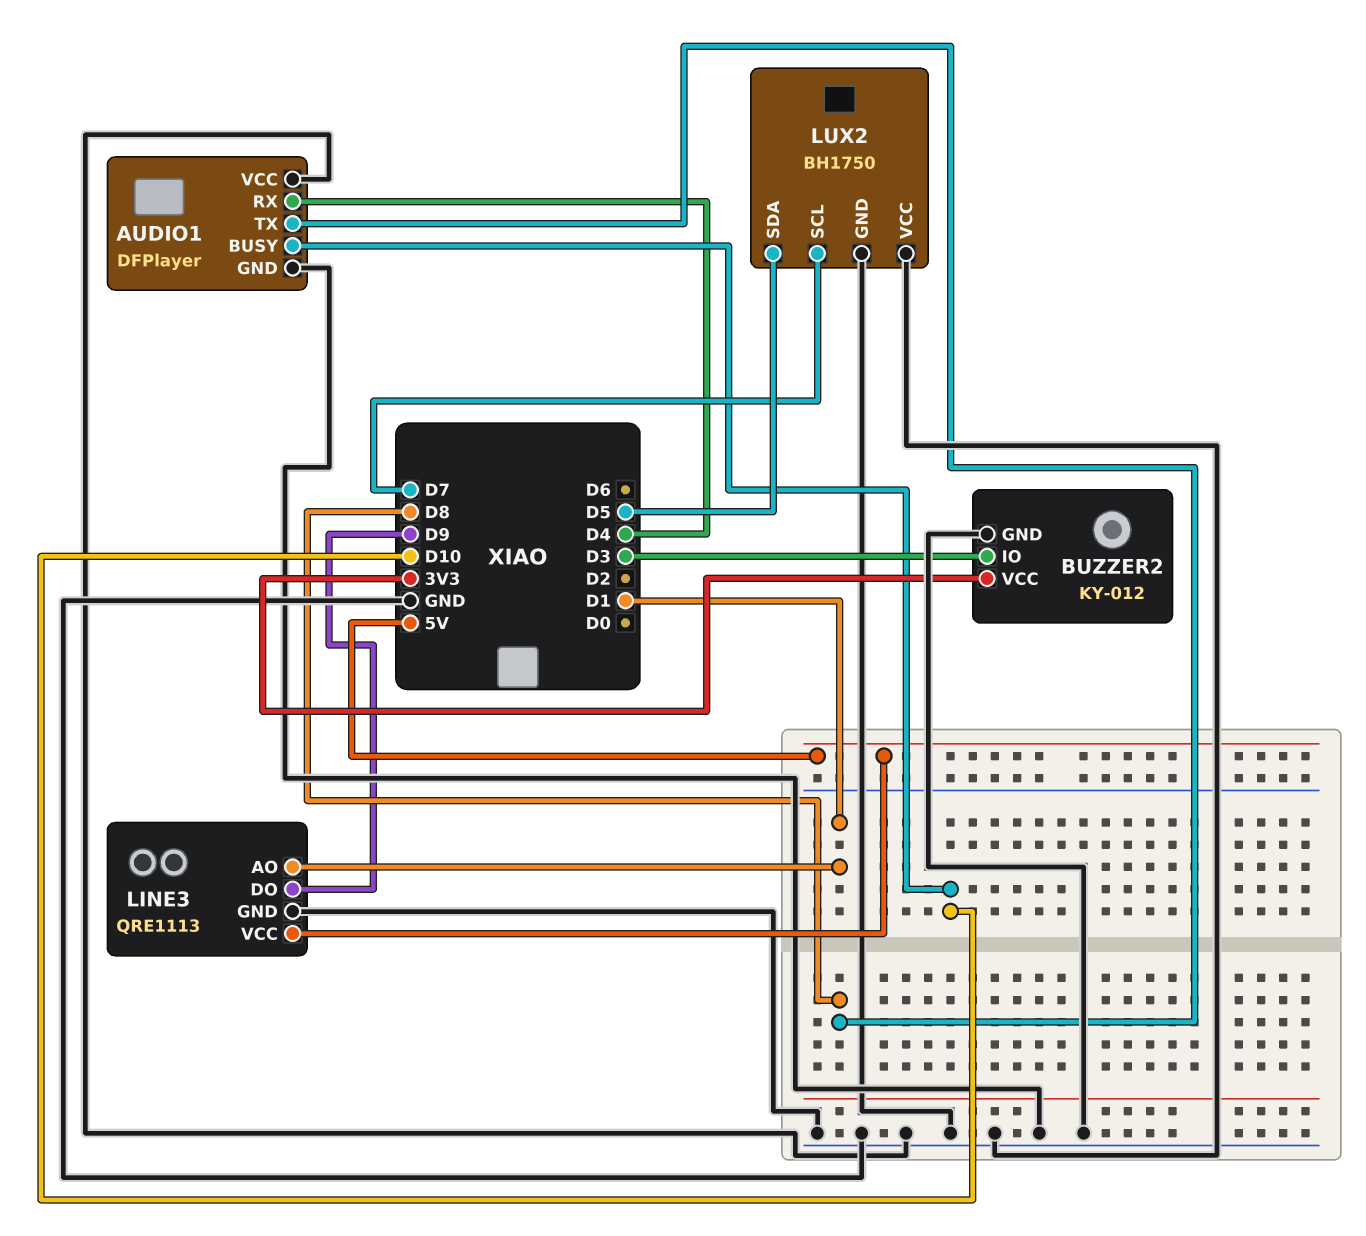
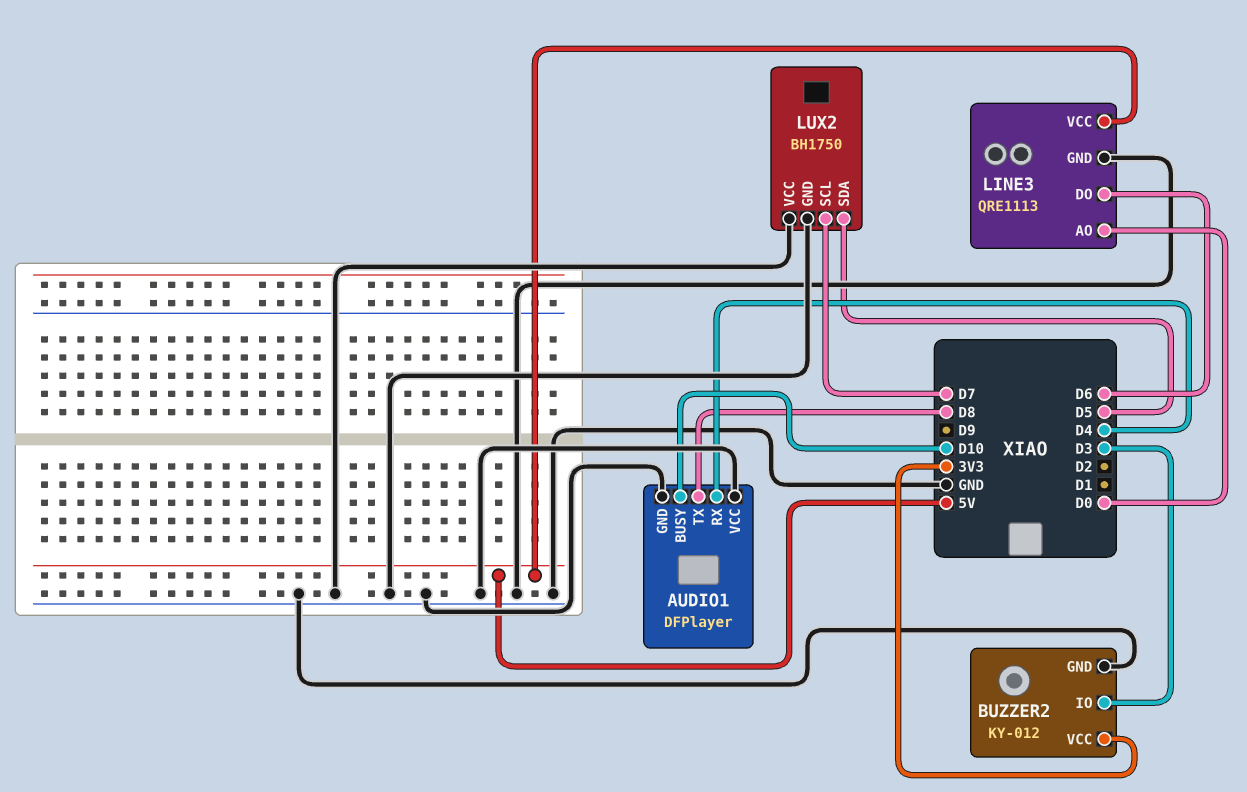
LINE3 pin AO: D1 -> D0
LINE3 pin DO: D9 -> D6

